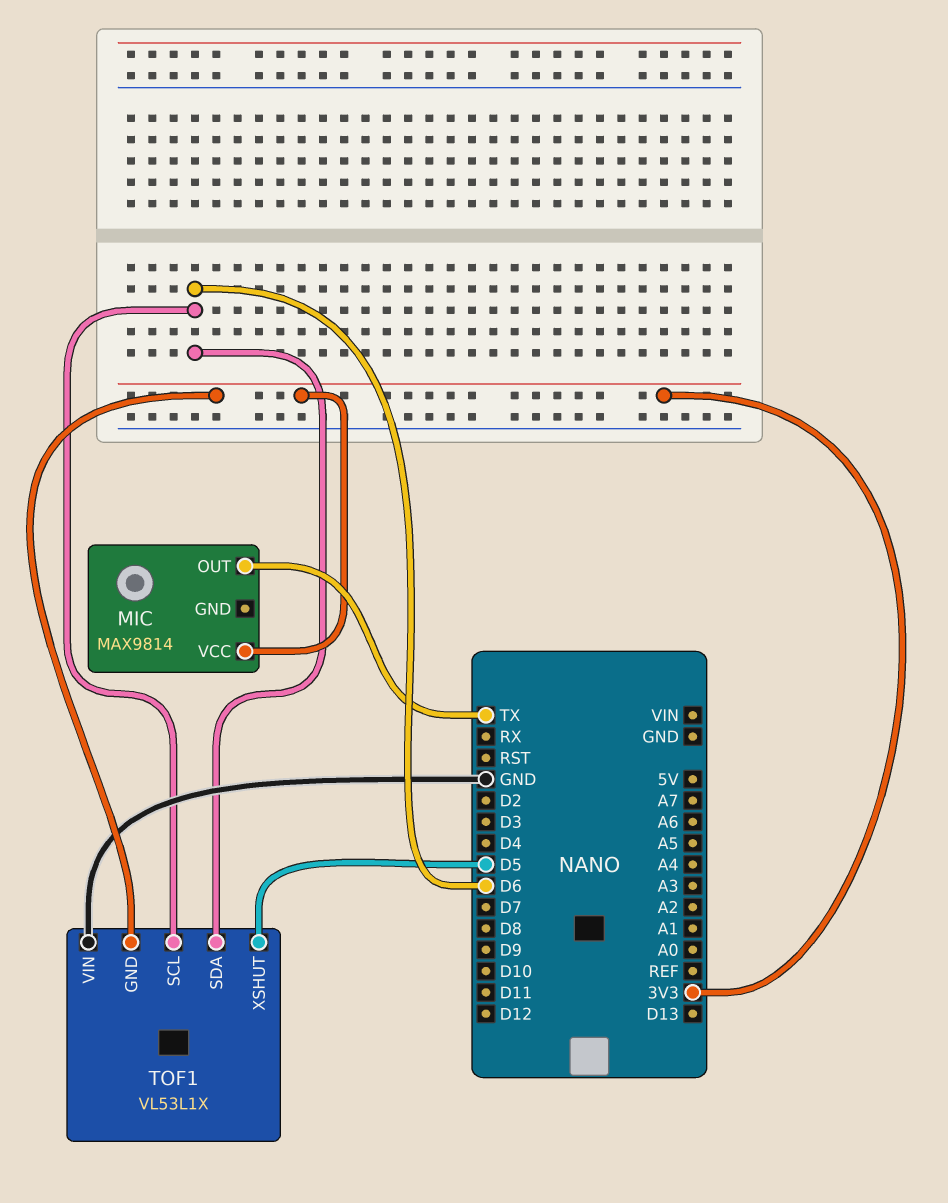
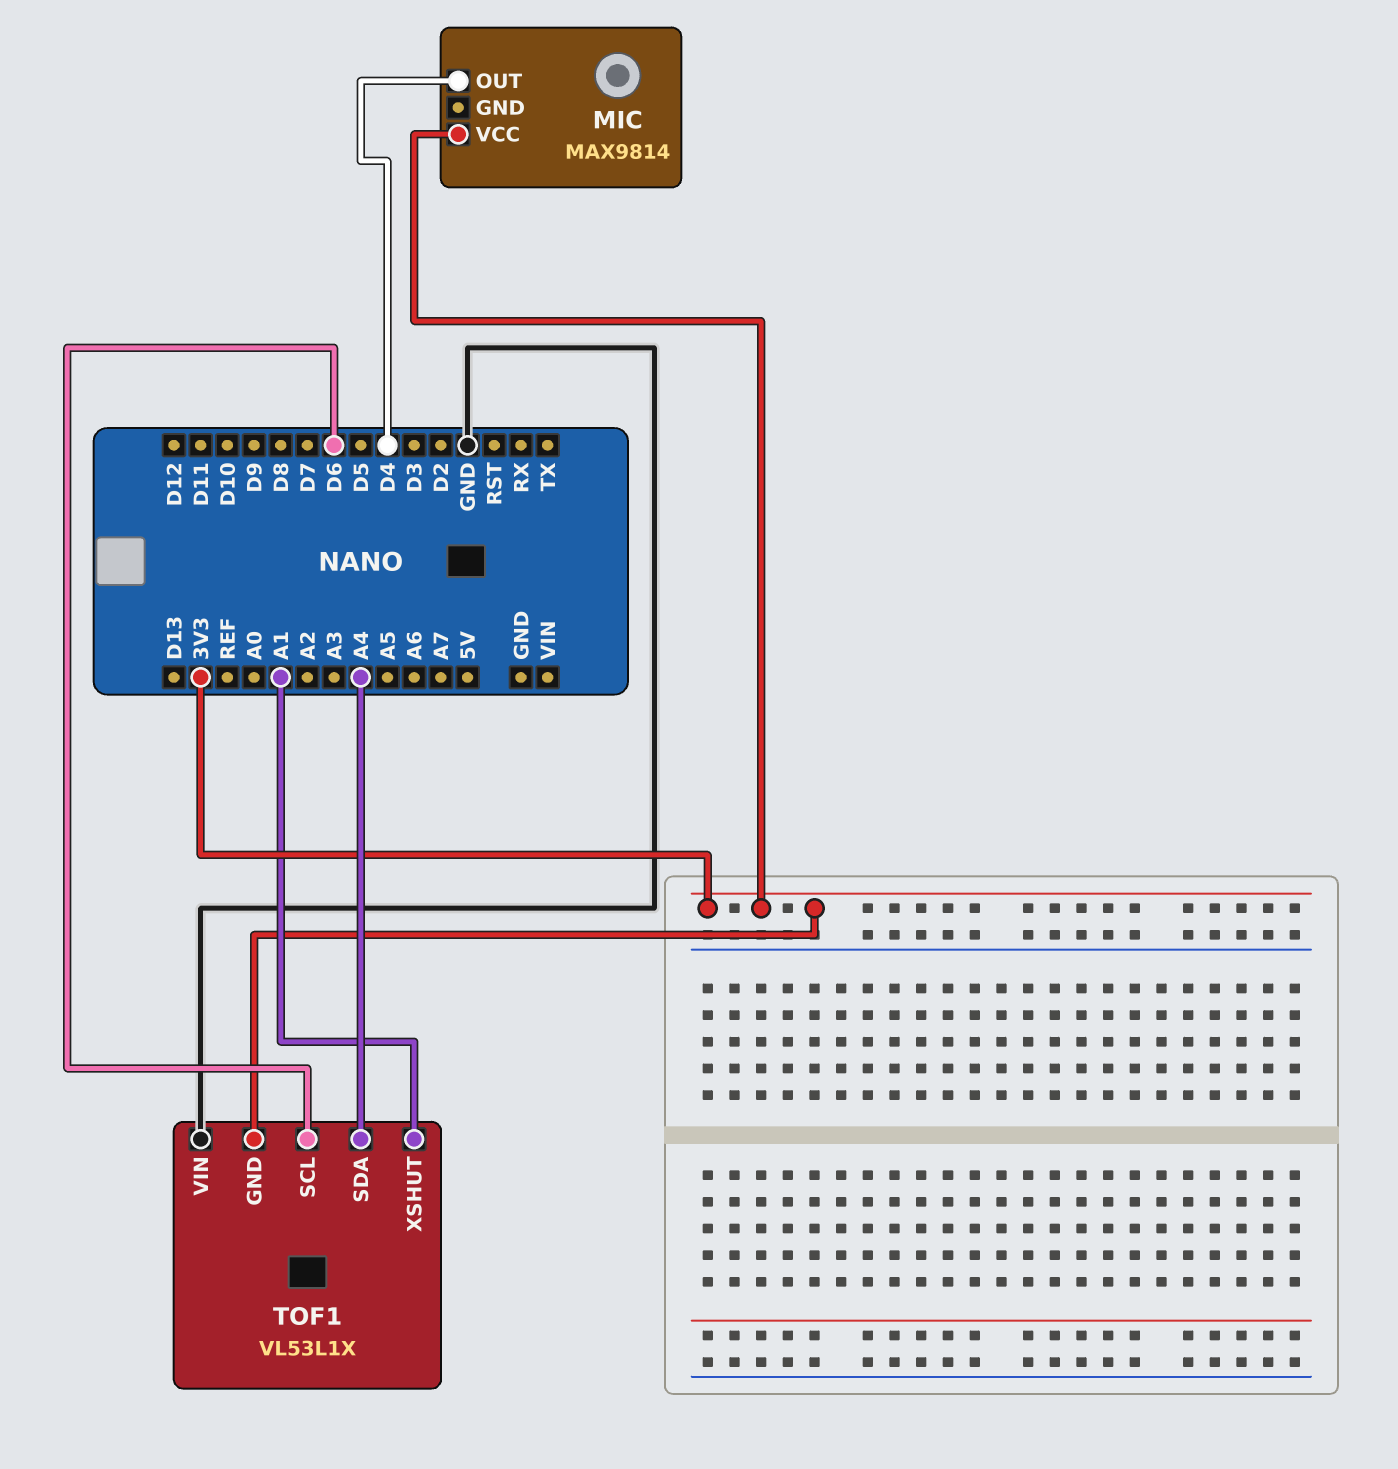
MIC pin OUT: TX -> D4
TOF1 pin SDA: D6 -> A4
TOF1 pin XSHUT: D5 -> A1

